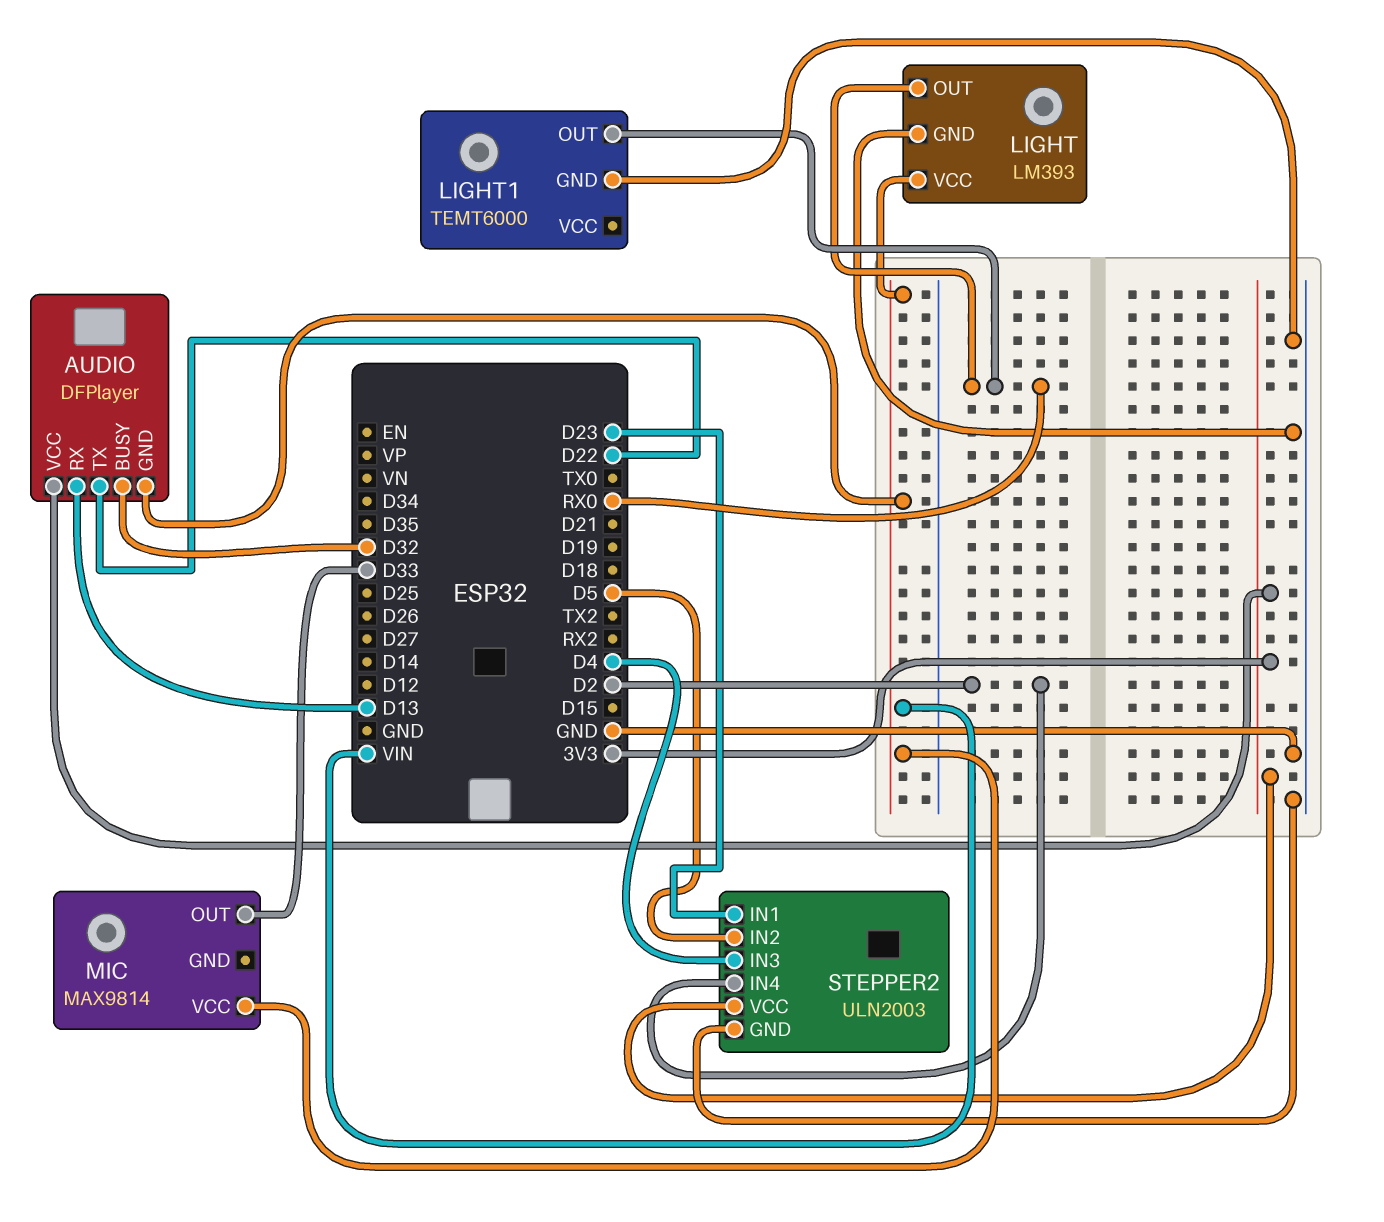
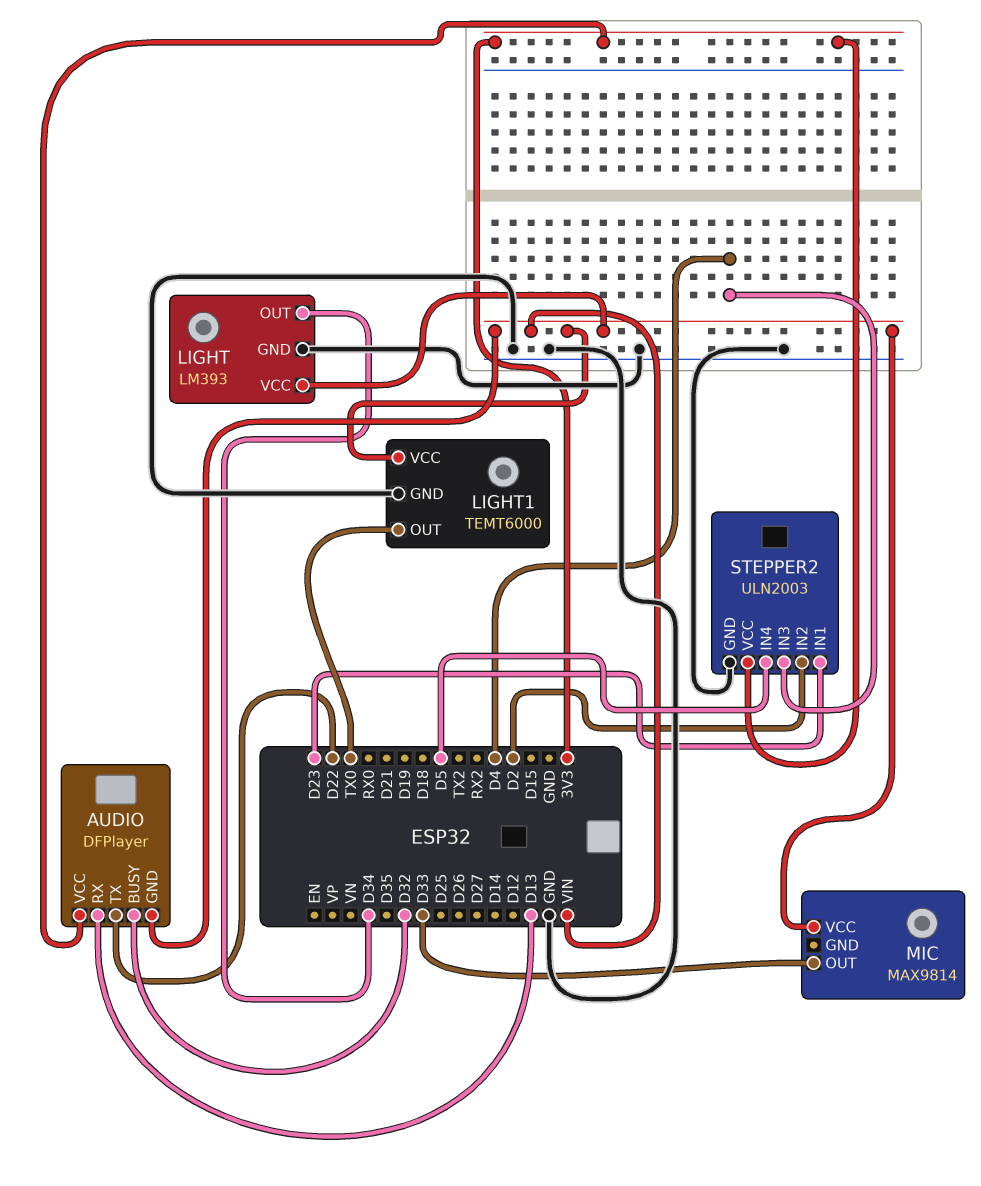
LIGHT pin OUT: RX0 -> D34
LIGHT1 pin OUT: RX0 -> TX0
LIGHT1 pin VCC: none -> VIN
STEPPER2 pin IN2: D5 -> D2
STEPPER2 pin IN4: D2 -> D5

